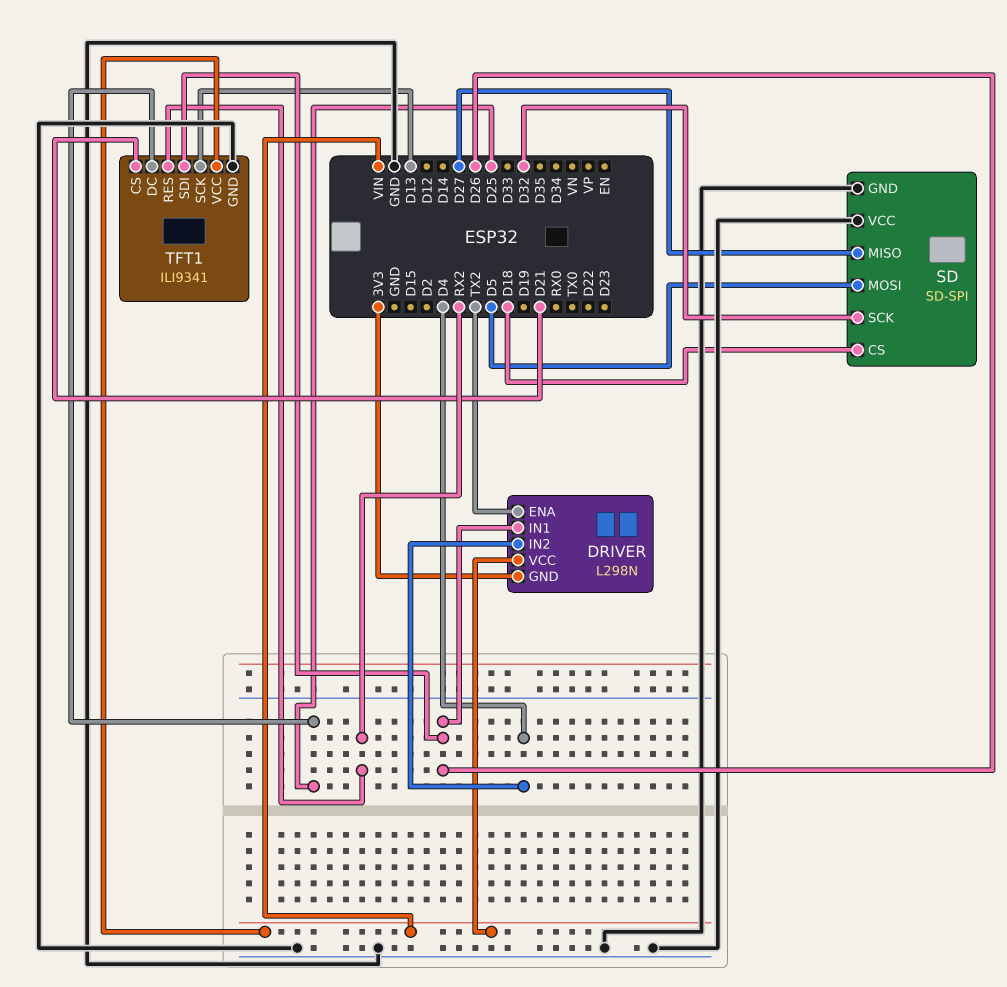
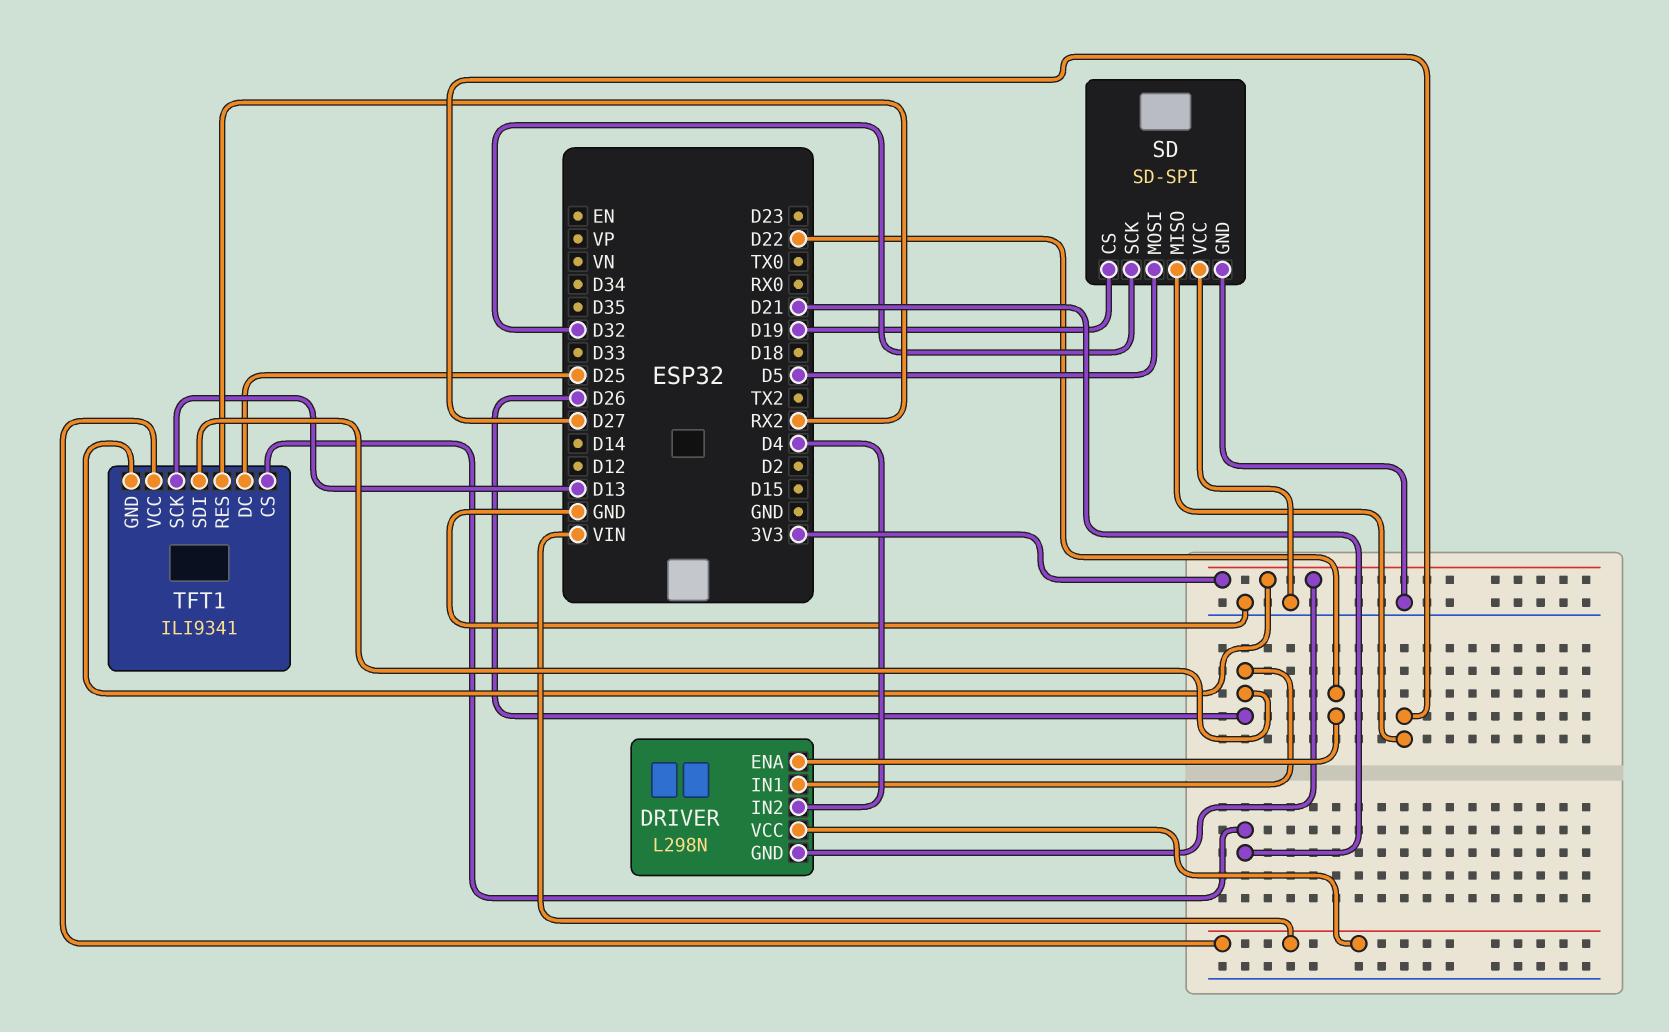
DRIVER pin ENA: TX2 -> D22
SD pin CS: D18 -> D19
TFT1 pin GND: GND -> 3V3

